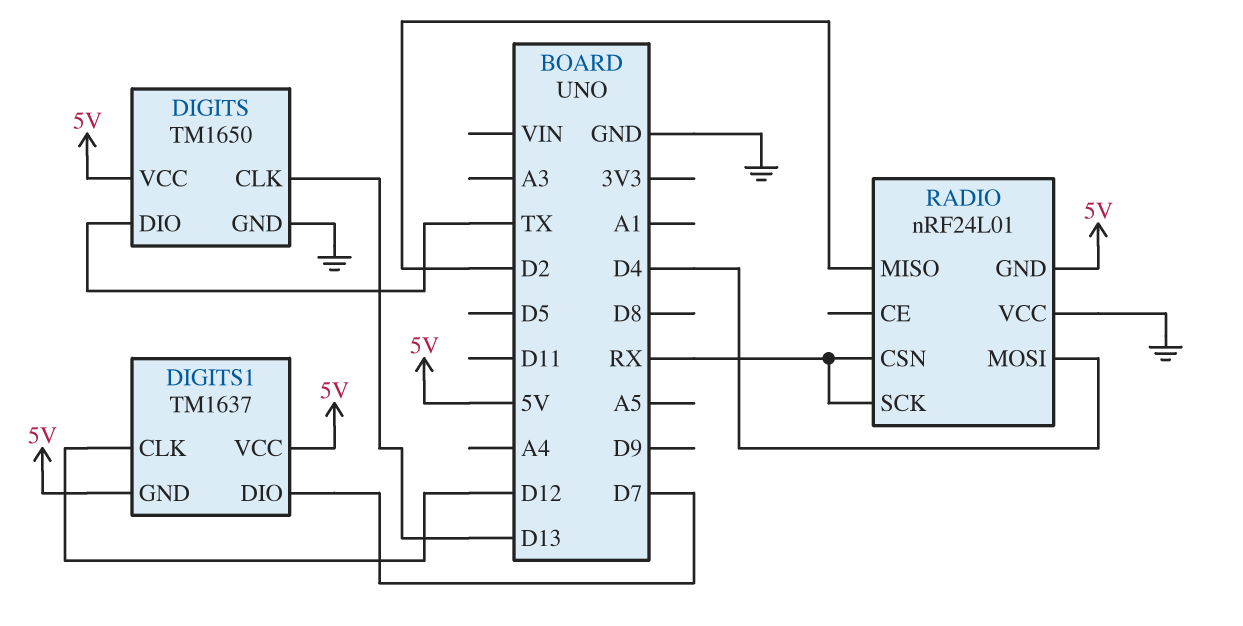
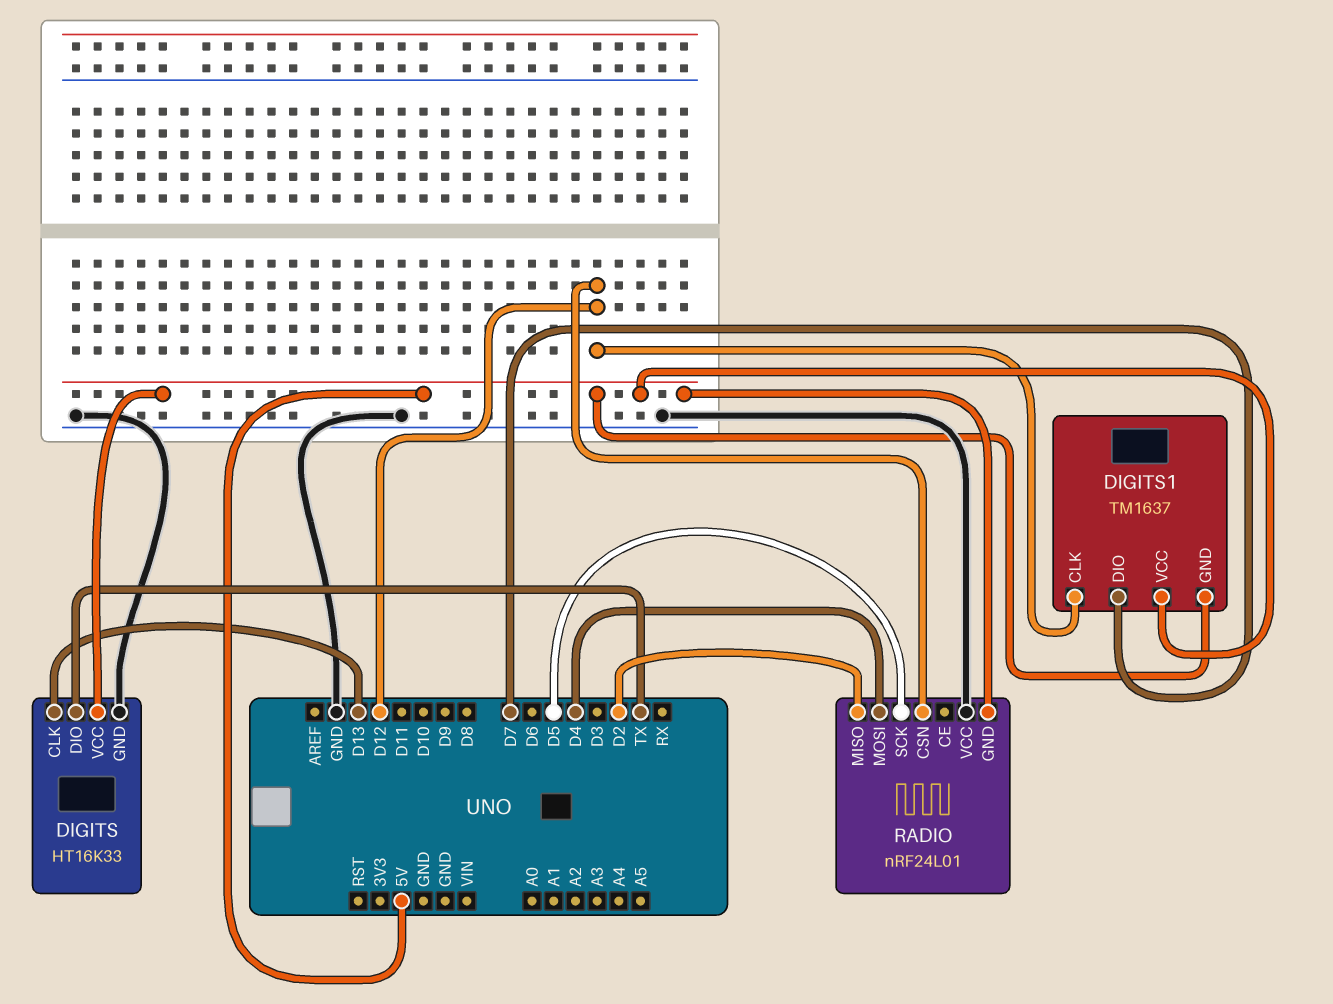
DIGITS: TM1650 -> HT16K33
RADIO pin CSN: RX -> D12
RADIO pin SCK: RX -> D5

